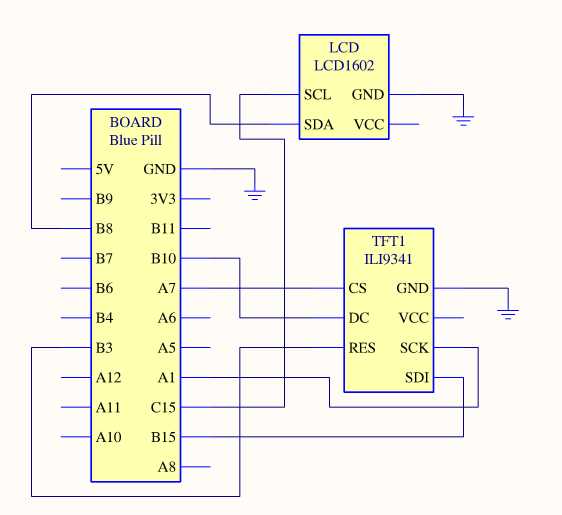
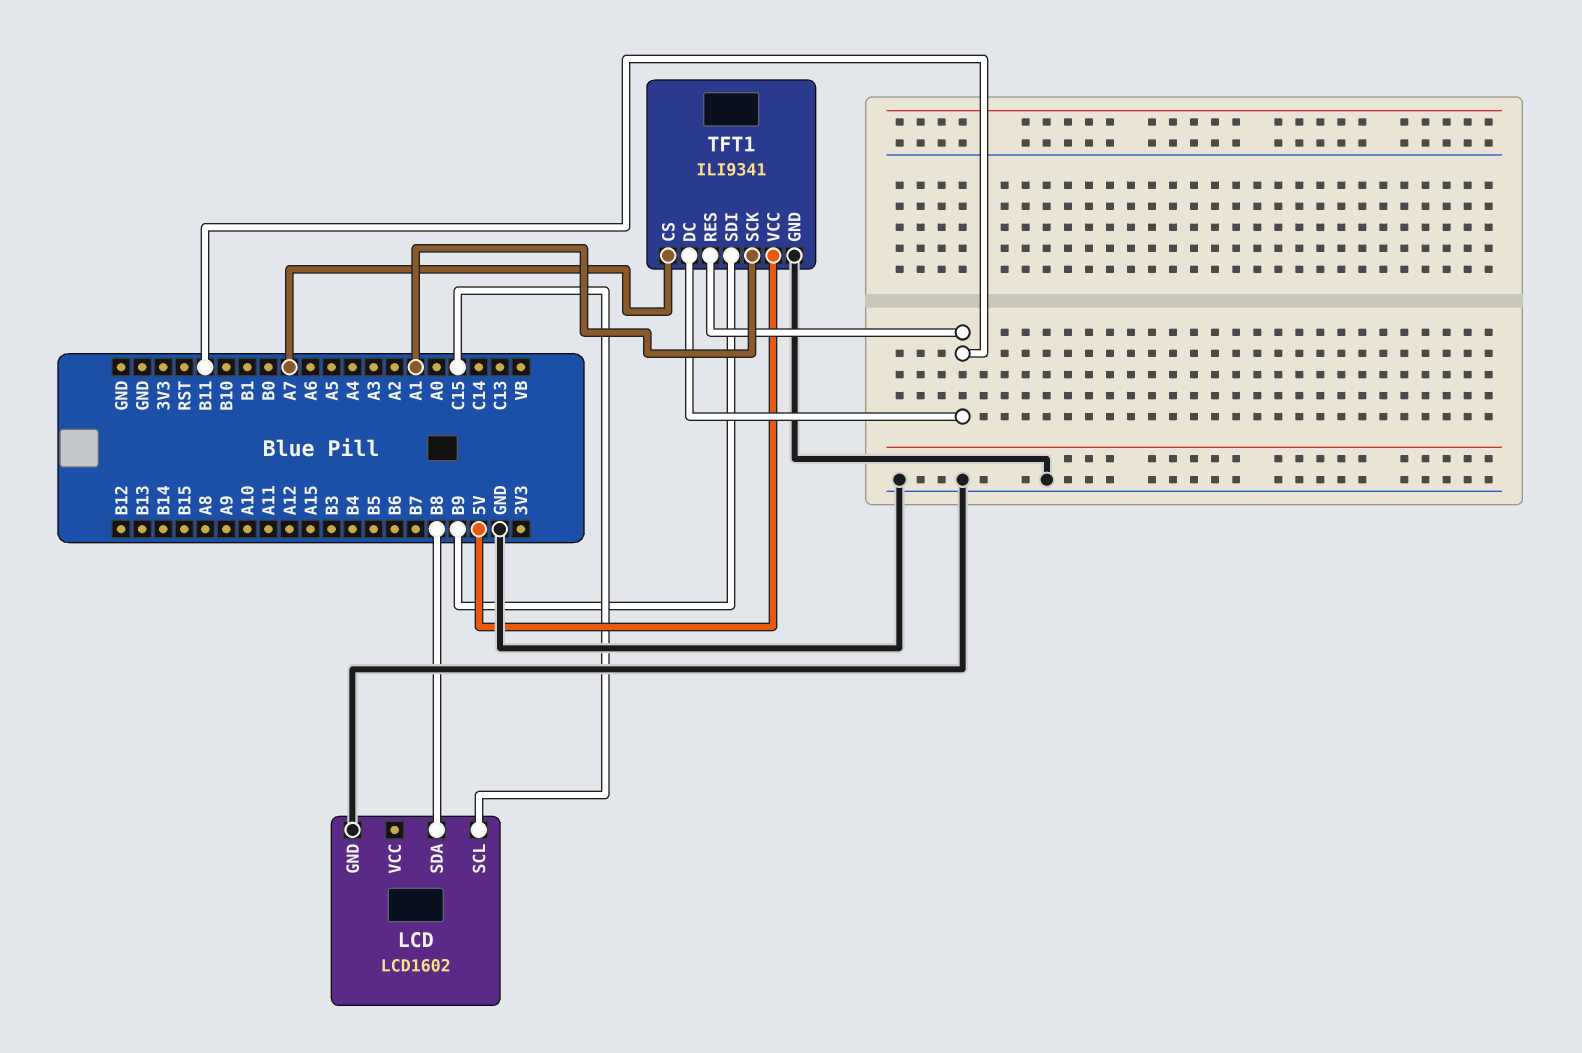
TFT1 pin DC: B10 -> B11
TFT1 pin RES: B3 -> B11
TFT1 pin SDI: B15 -> B9
TFT1 pin VCC: none -> 5V

